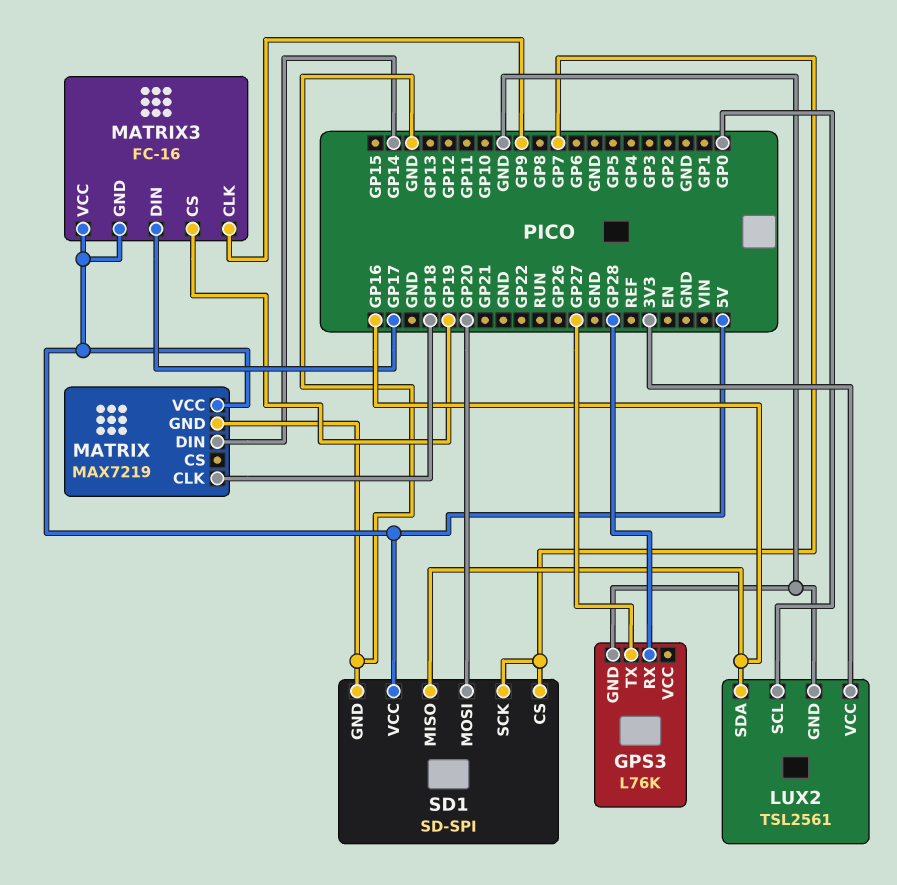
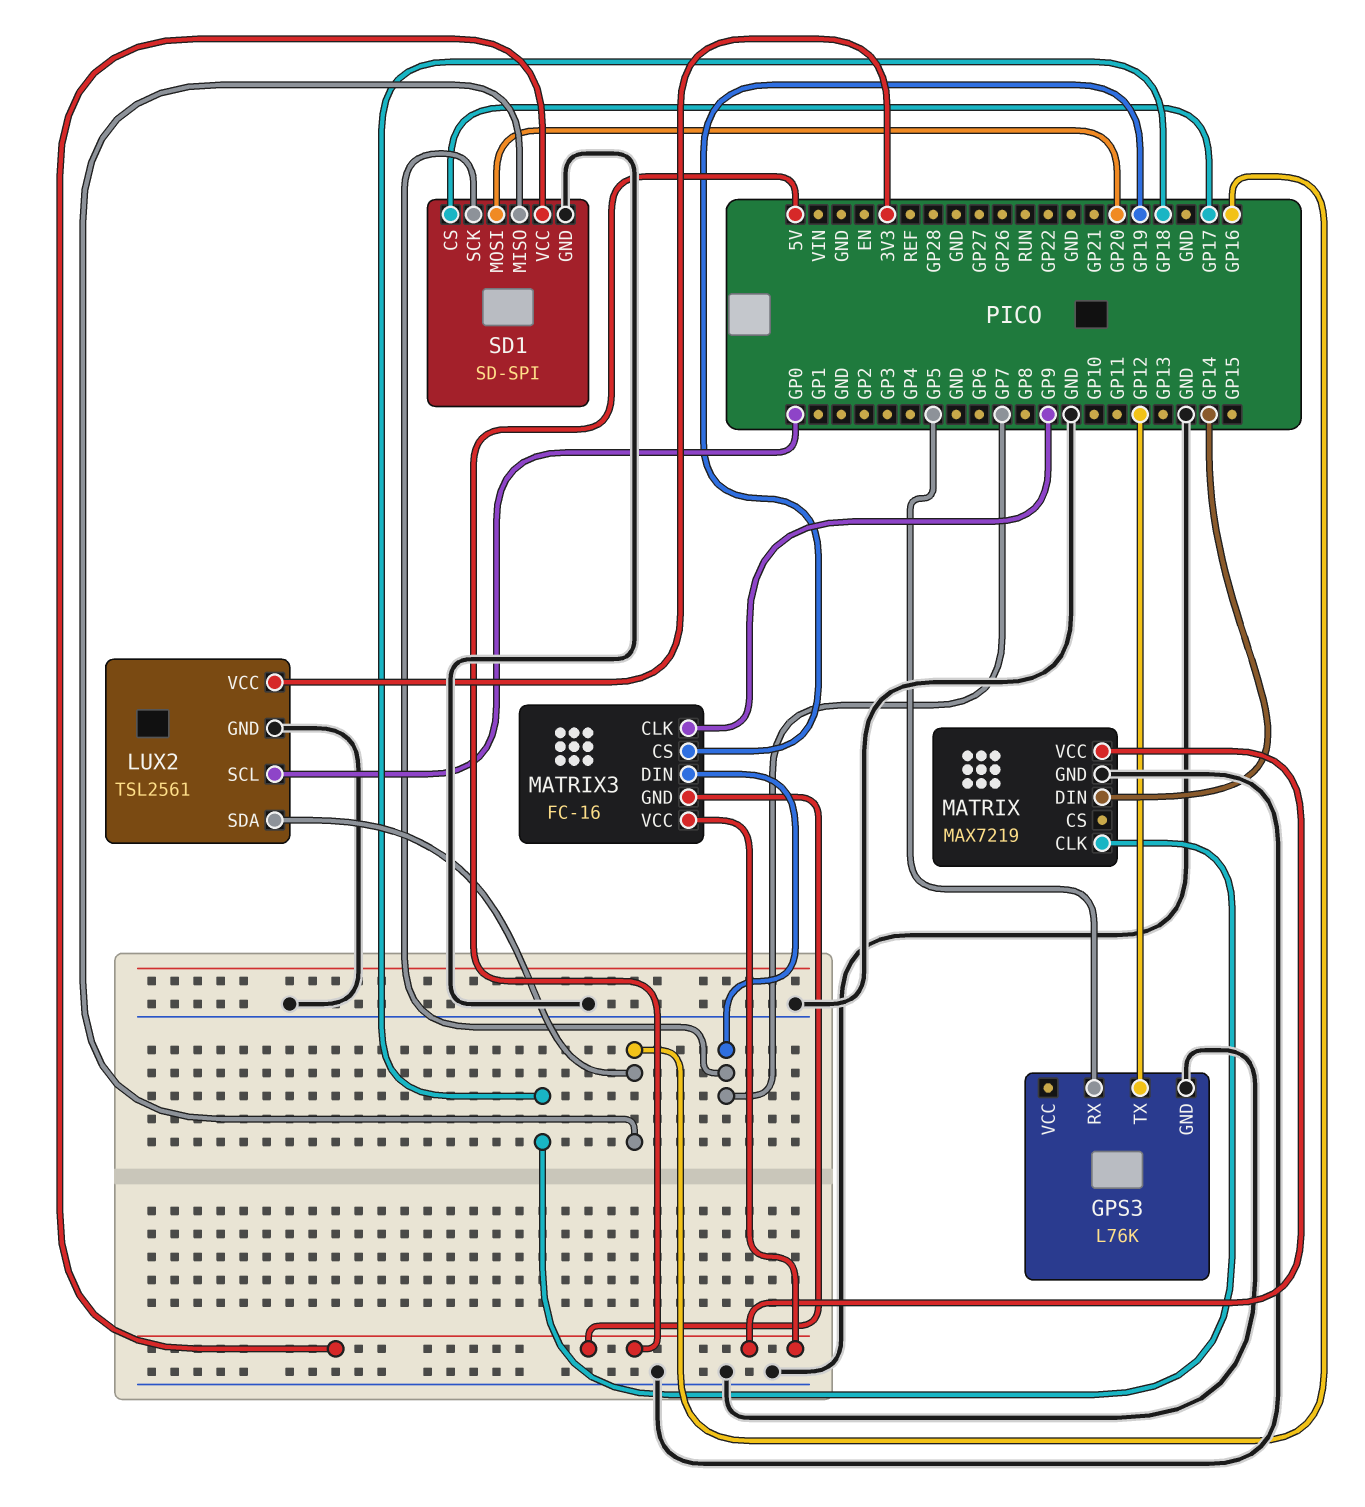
GPS3 pin RX: GP28 -> GP5
GPS3 pin TX: GP27 -> GP12
MATRIX3 pin DIN: GP17 -> GP7
SD1 pin CS: GP7 -> GP17

